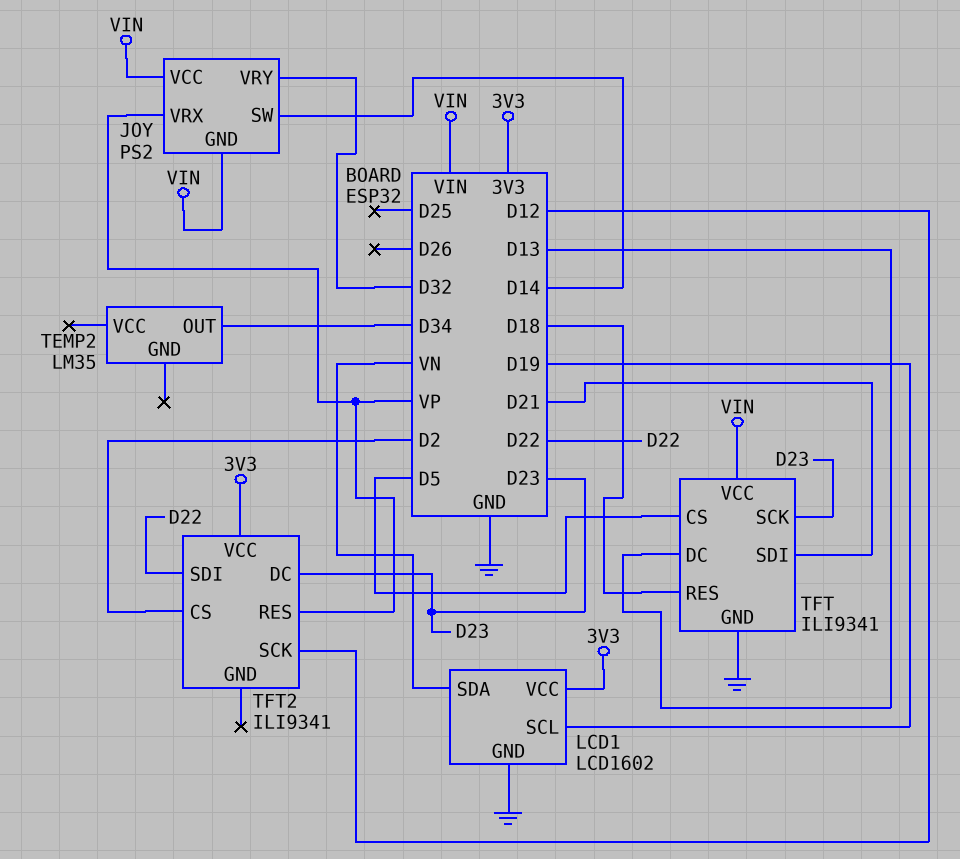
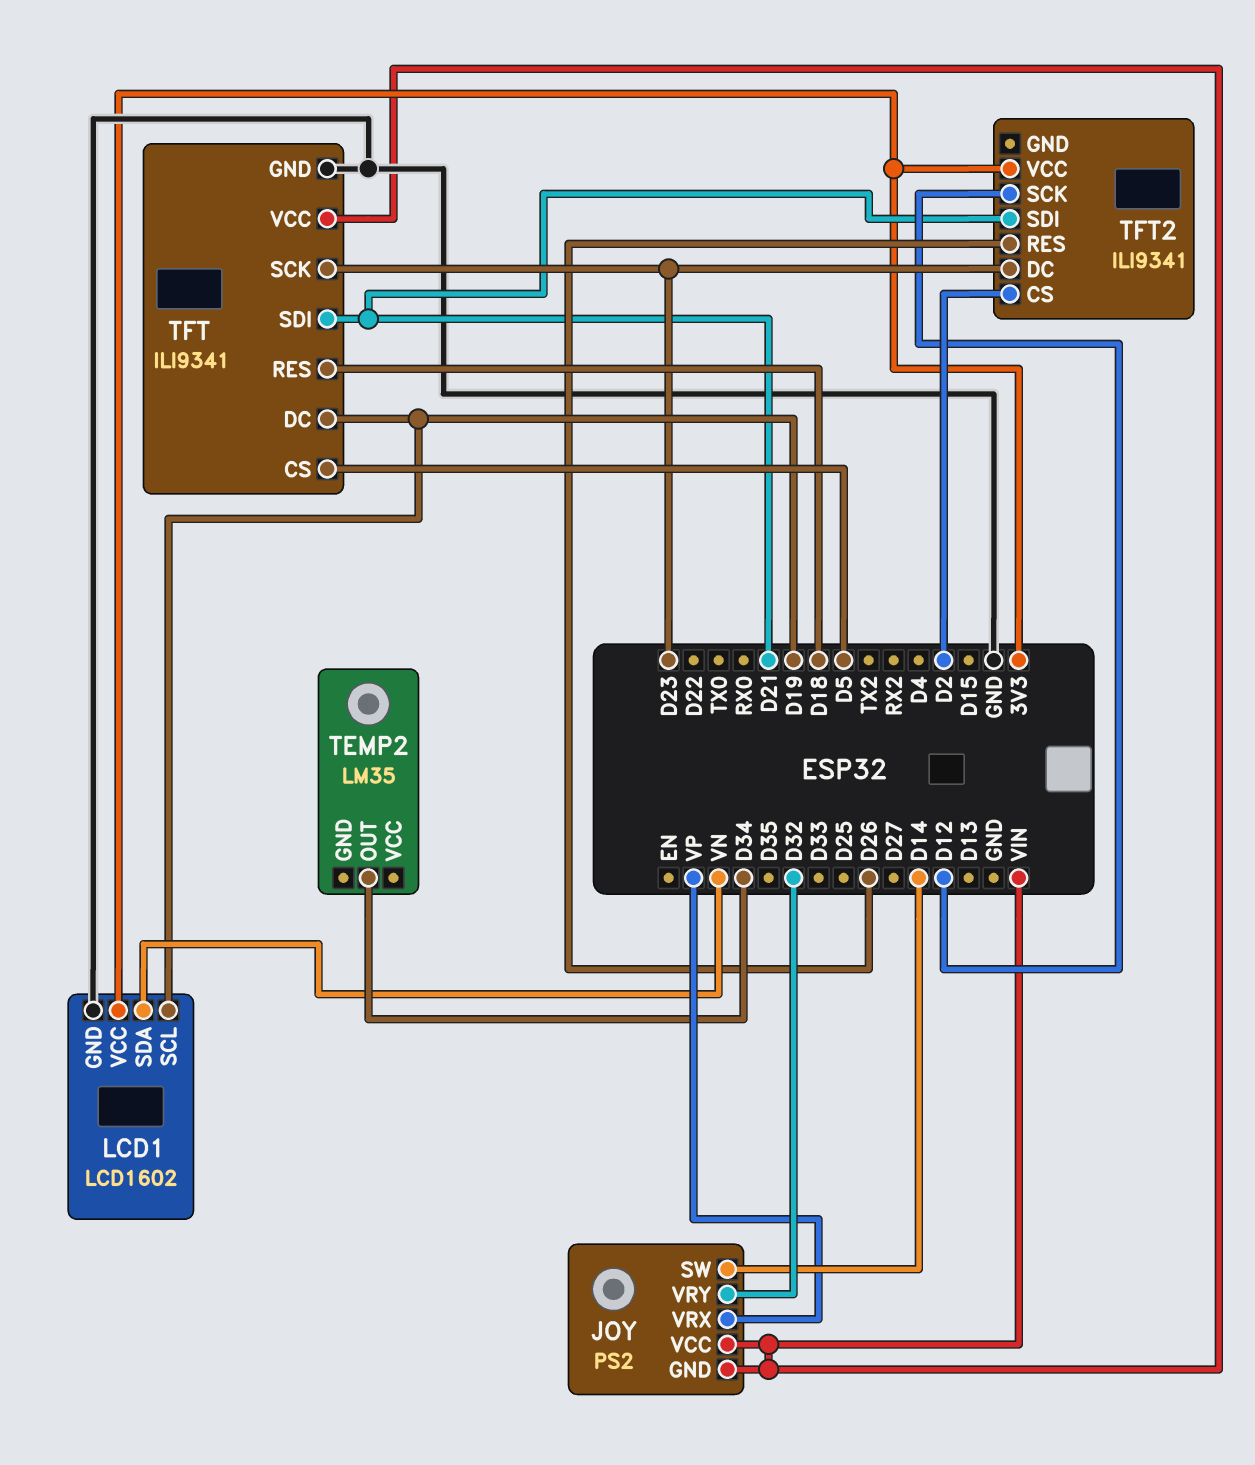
TFT pin DC: D13 -> D19
TFT2 pin RES: VP -> D26
TFT2 pin SDI: D22 -> D21

